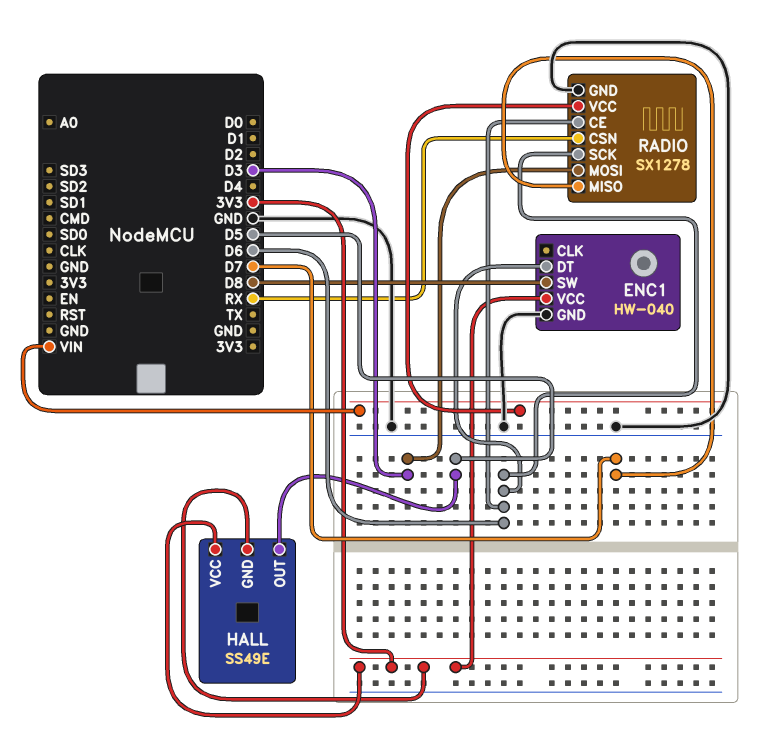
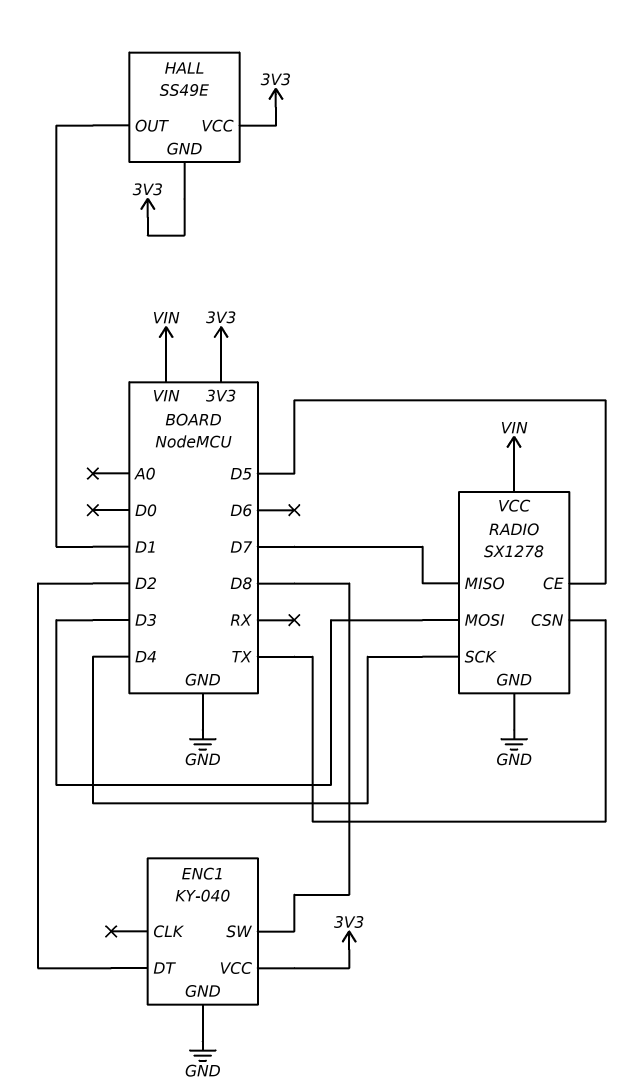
ENC1: HW-040 -> KY-040
ENC1 pin DT: D6 -> D2
HALL pin OUT: D5 -> D1
RADIO pin CE: D6 -> D5
RADIO pin CSN: RX -> TX
RADIO pin SCK: D6 -> D4

